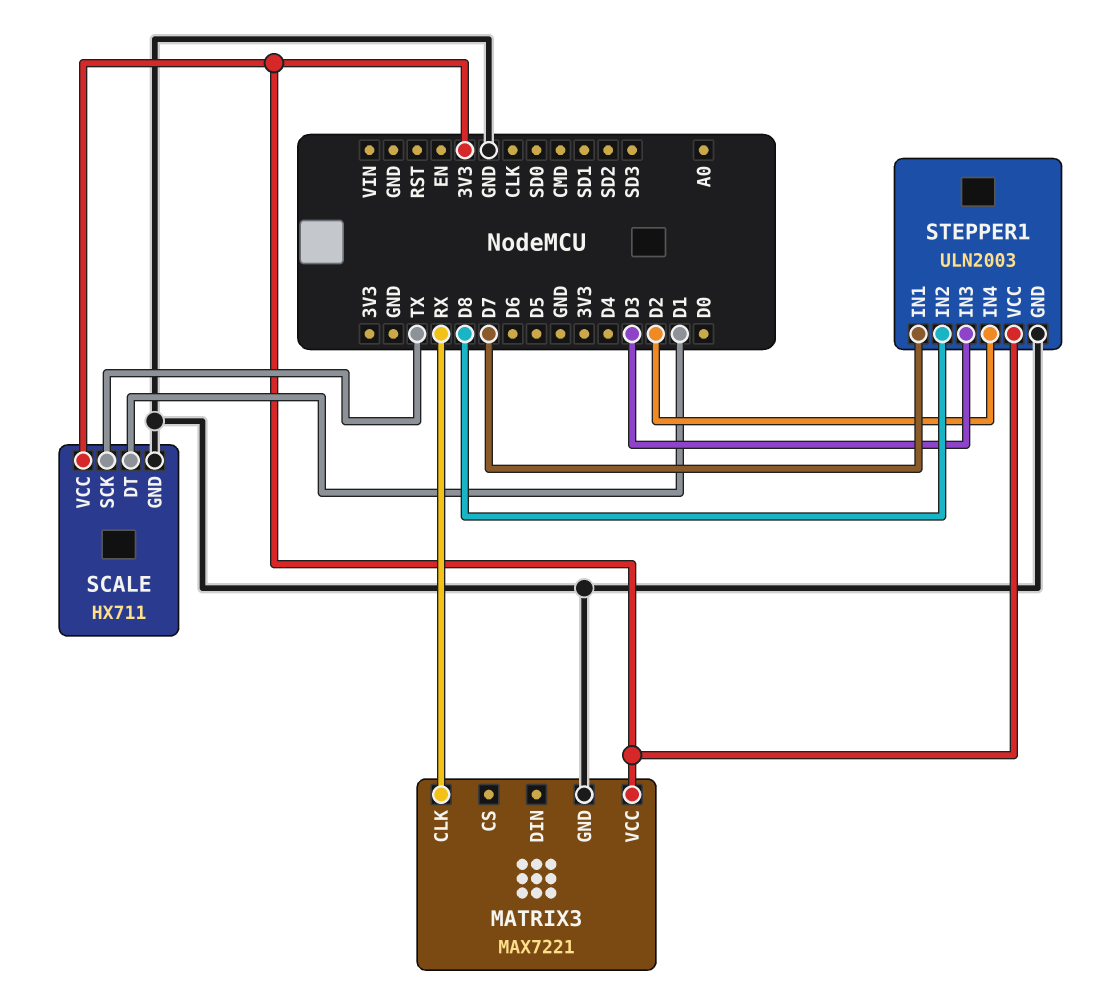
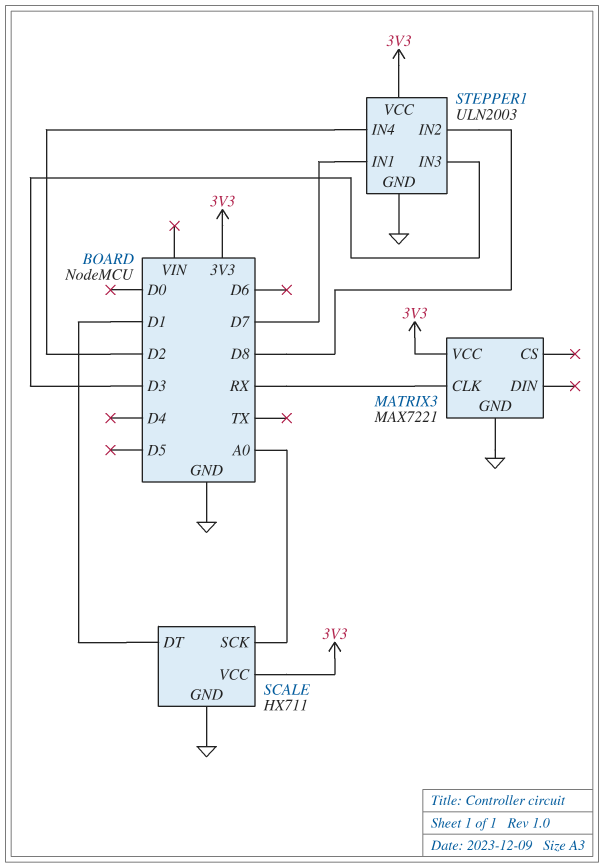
SCALE pin SCK: TX -> A0

